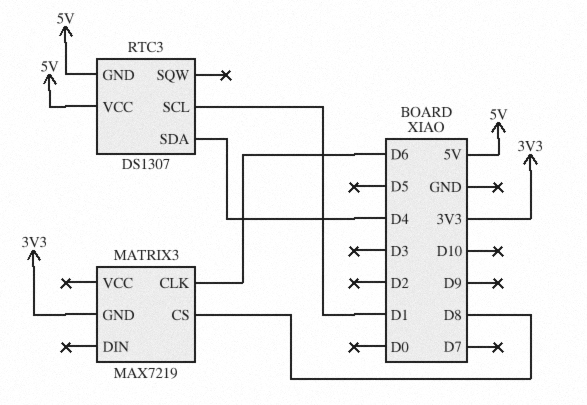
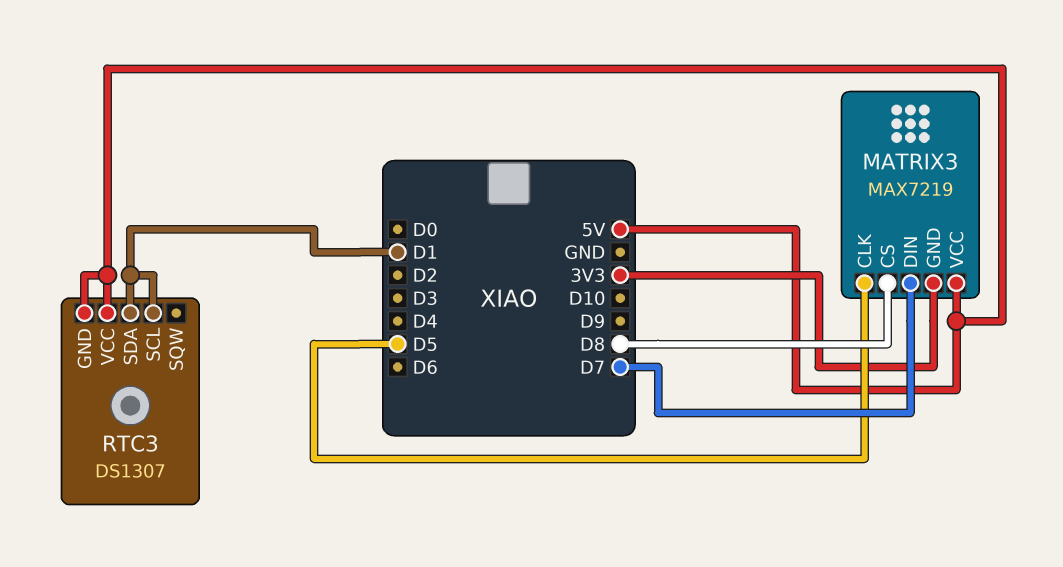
MATRIX3 pin CLK: D6 -> D5
MATRIX3 pin DIN: none -> D7
MATRIX3 pin VCC: none -> 5V
RTC3 pin SDA: D4 -> D1

